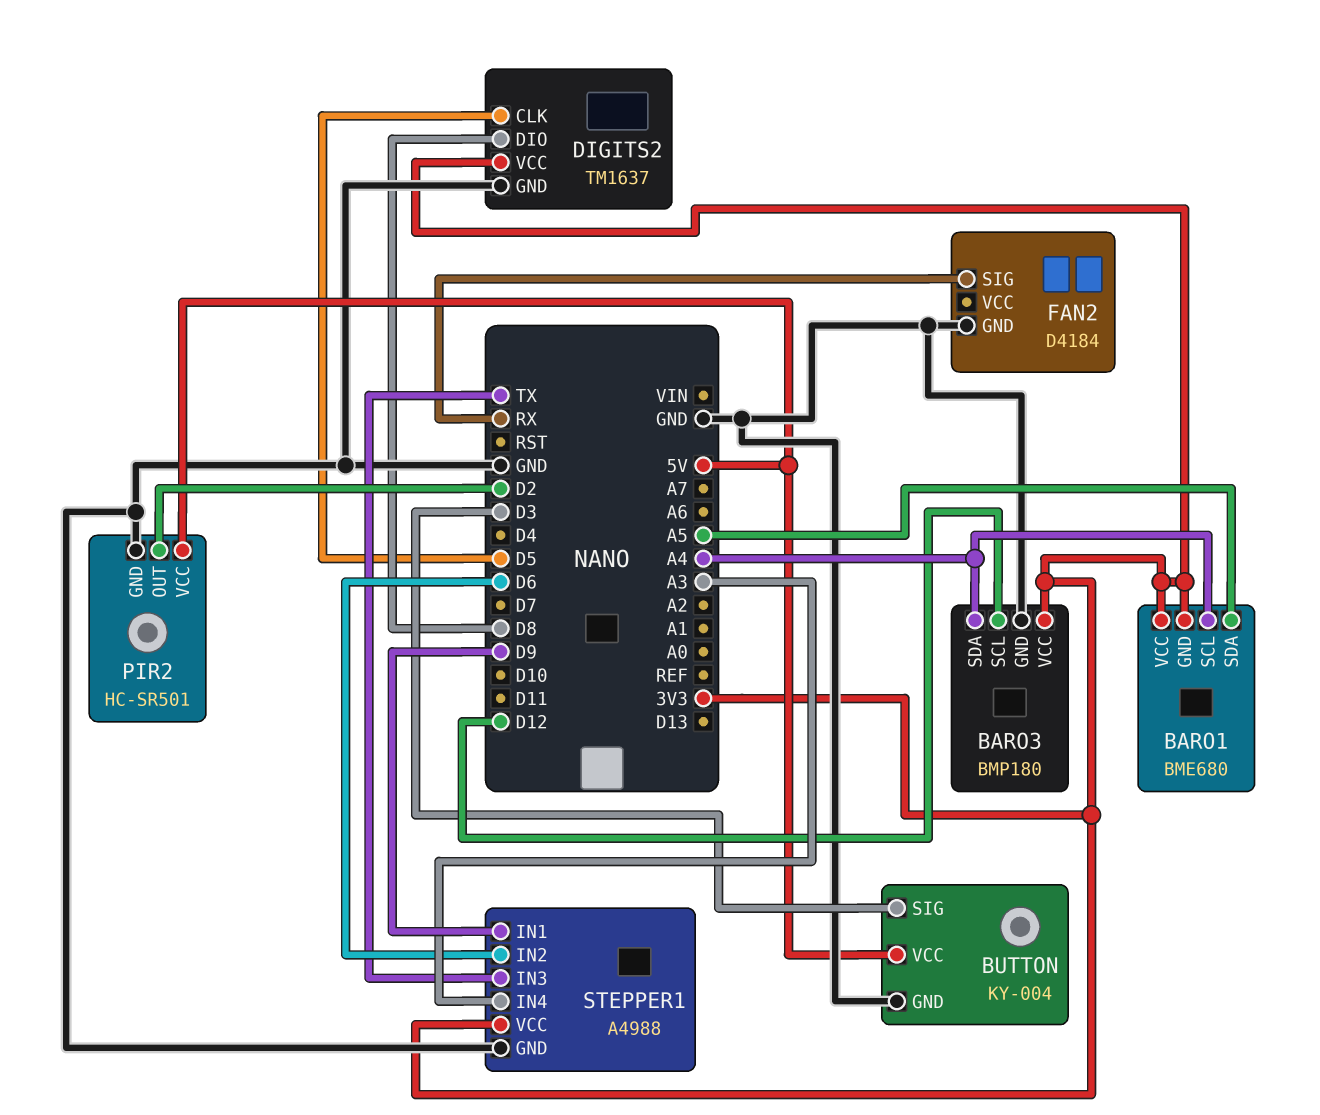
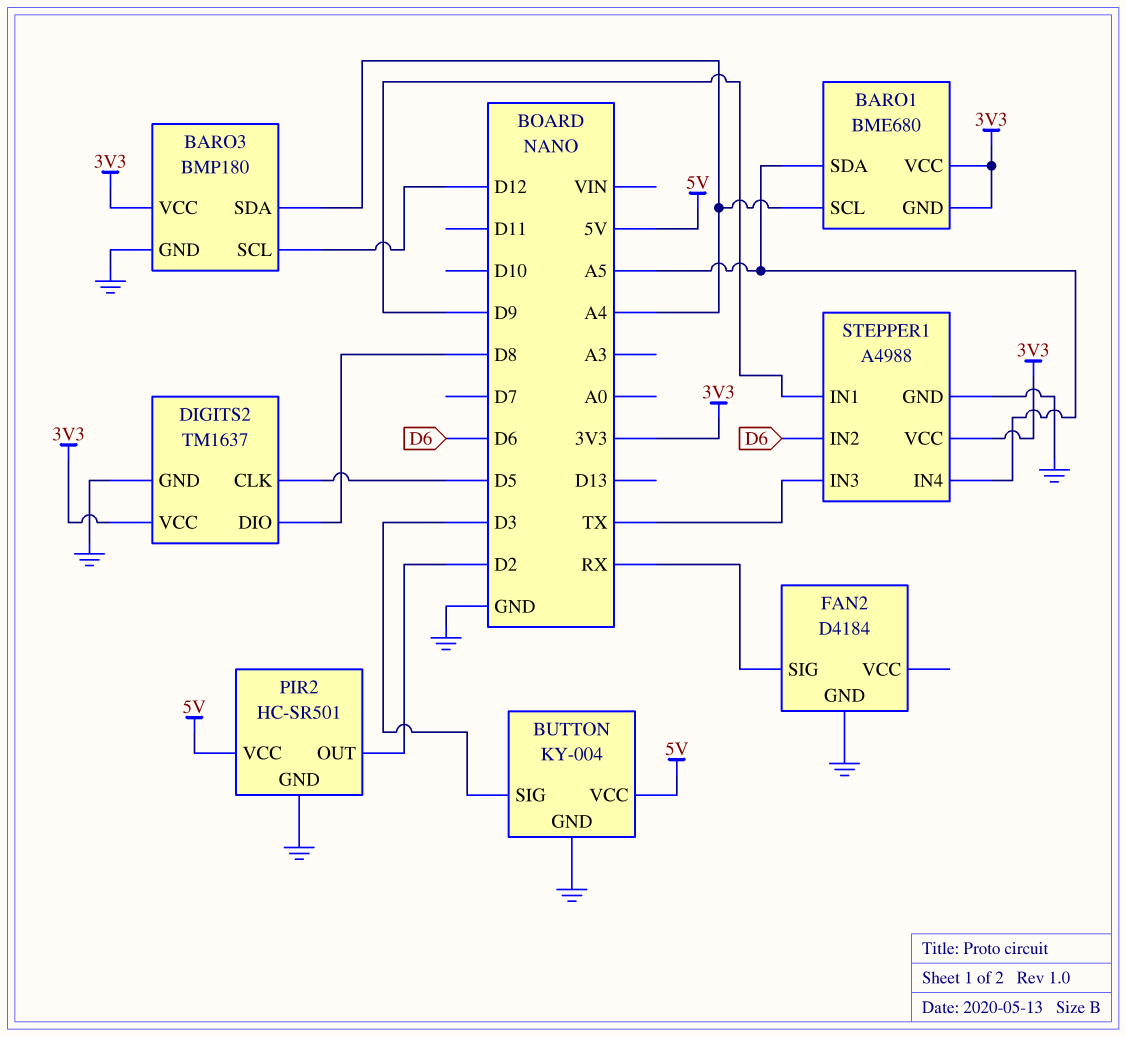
STEPPER1 pin IN4: A3 -> A5

